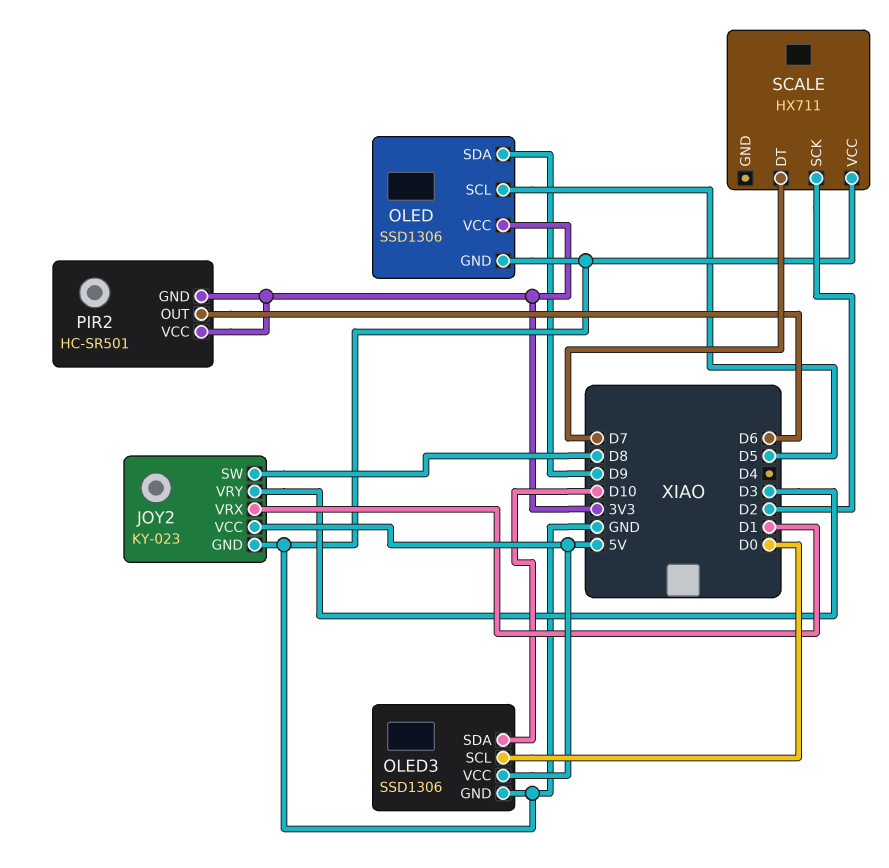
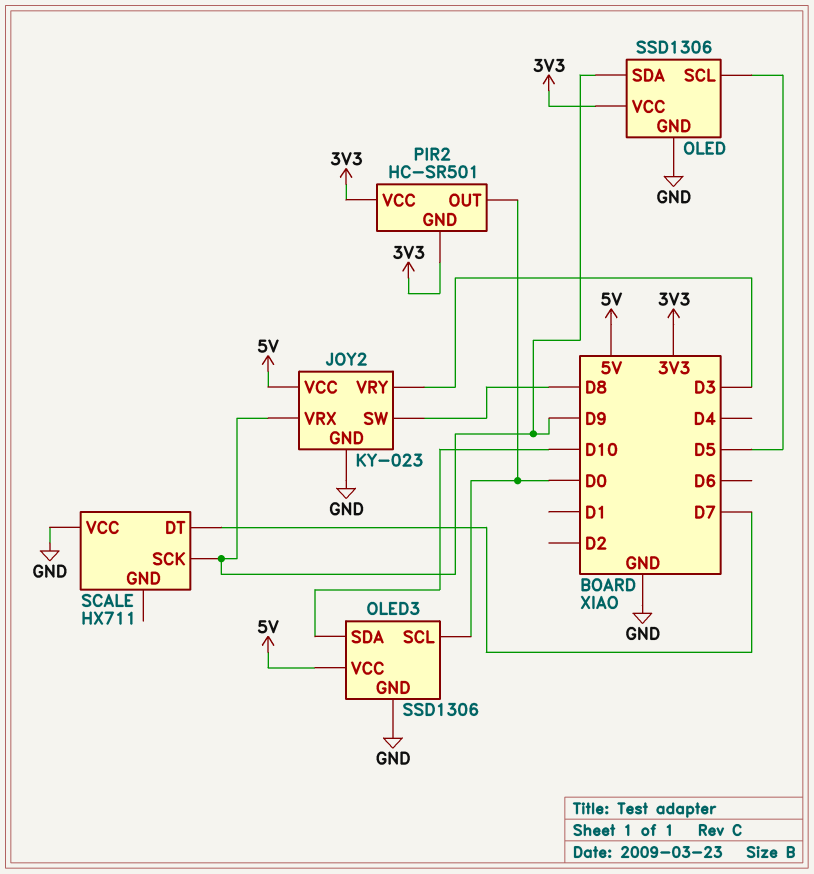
JOY2 pin VRX: D1 -> D9
PIR2 pin OUT: D6 -> D0
SCALE pin SCK: D2 -> D9

